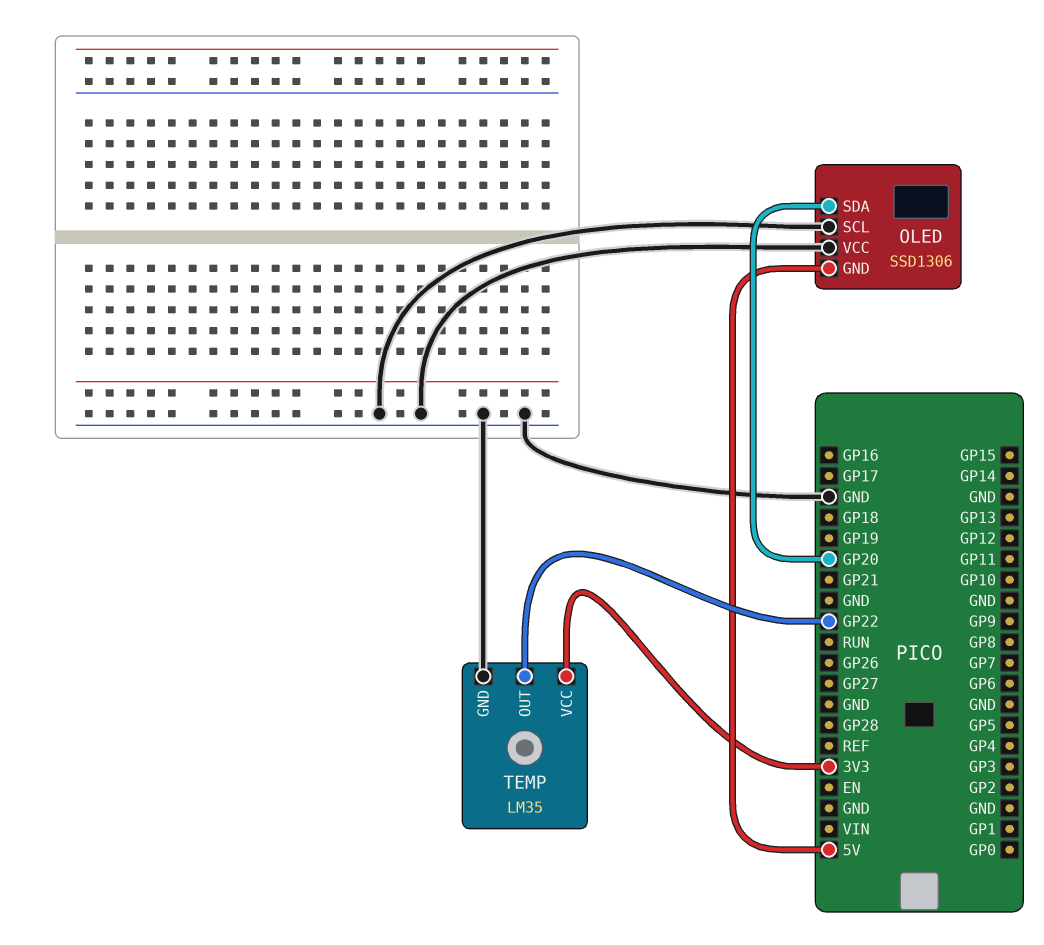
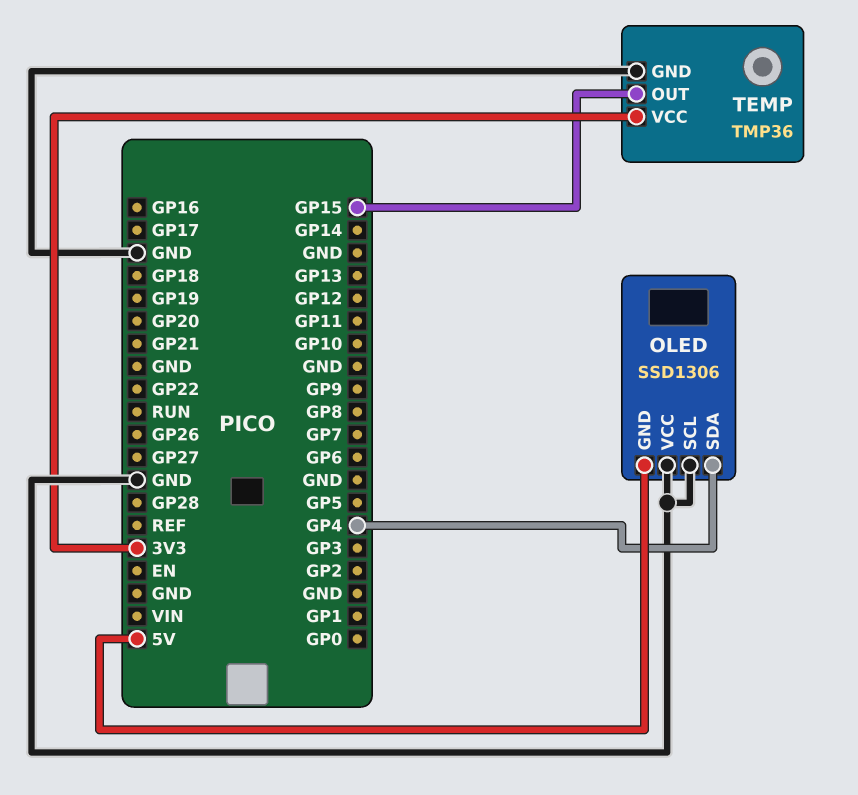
OLED pin SDA: GP20 -> GP4
TEMP: LM35 -> TMP36
TEMP pin OUT: GP22 -> GP15

